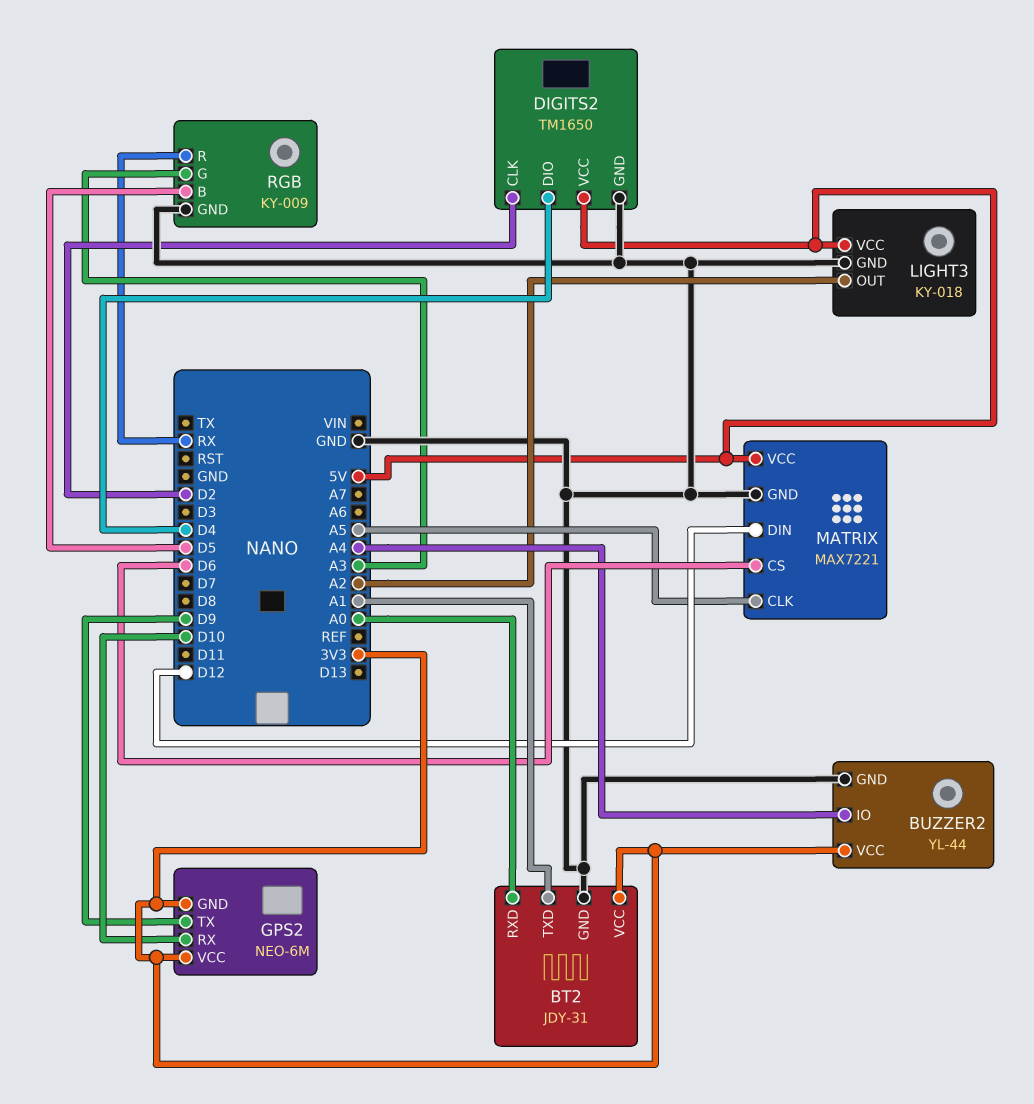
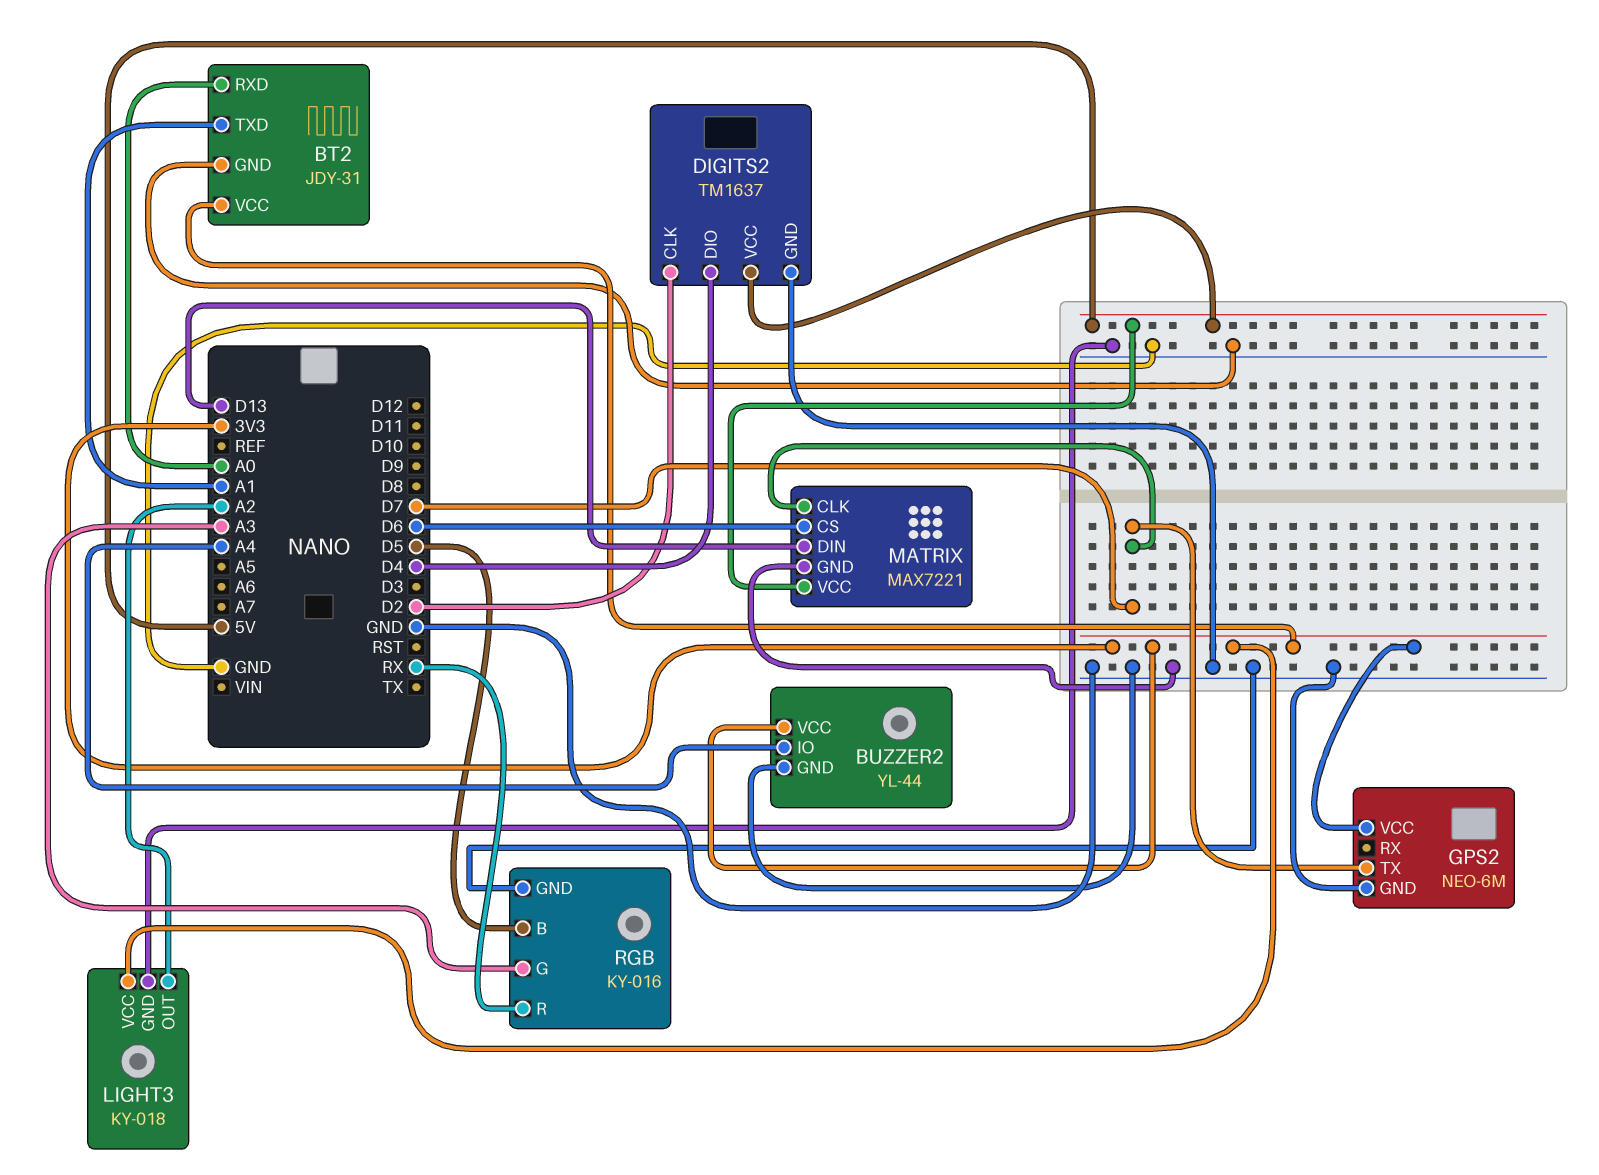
DIGITS2: TM1650 -> TM1637
GPS2 pin GND: 3V3 -> GND
GPS2 pin RX: D10 -> none
GPS2 pin TX: D9 -> D7
LIGHT3 pin VCC: 5V -> 3V3
MATRIX pin CLK: A5 -> D7
MATRIX pin DIN: D12 -> D13
RGB: KY-009 -> KY-016

